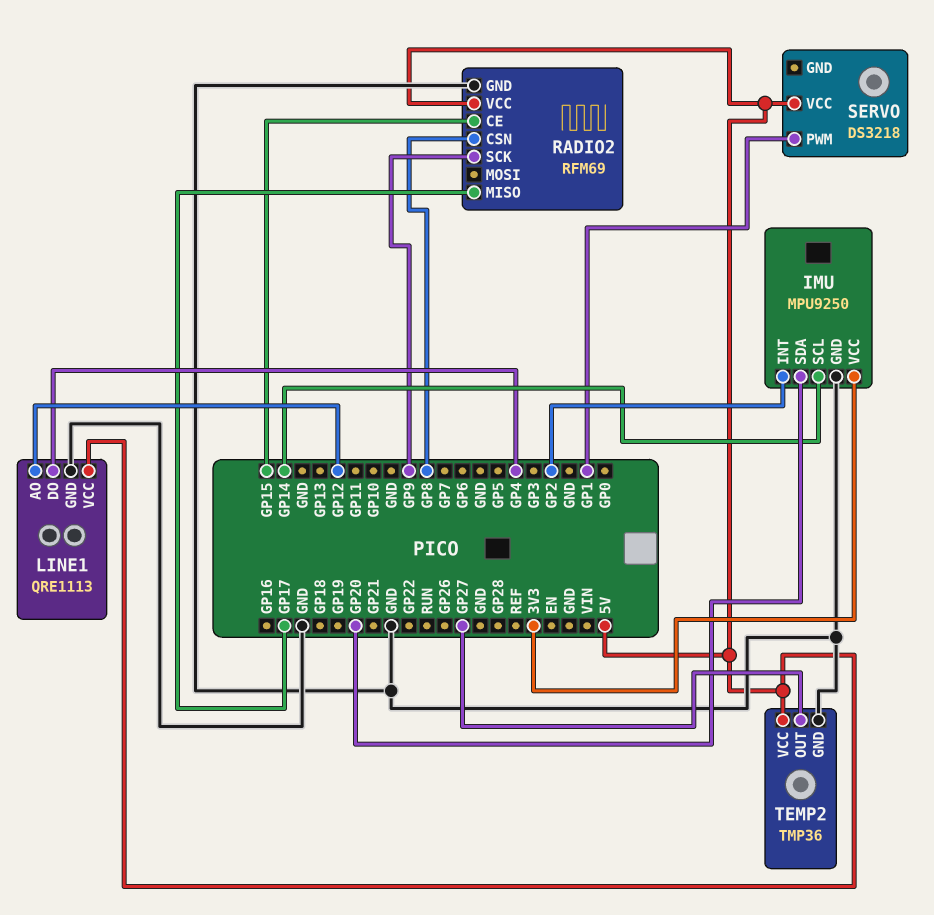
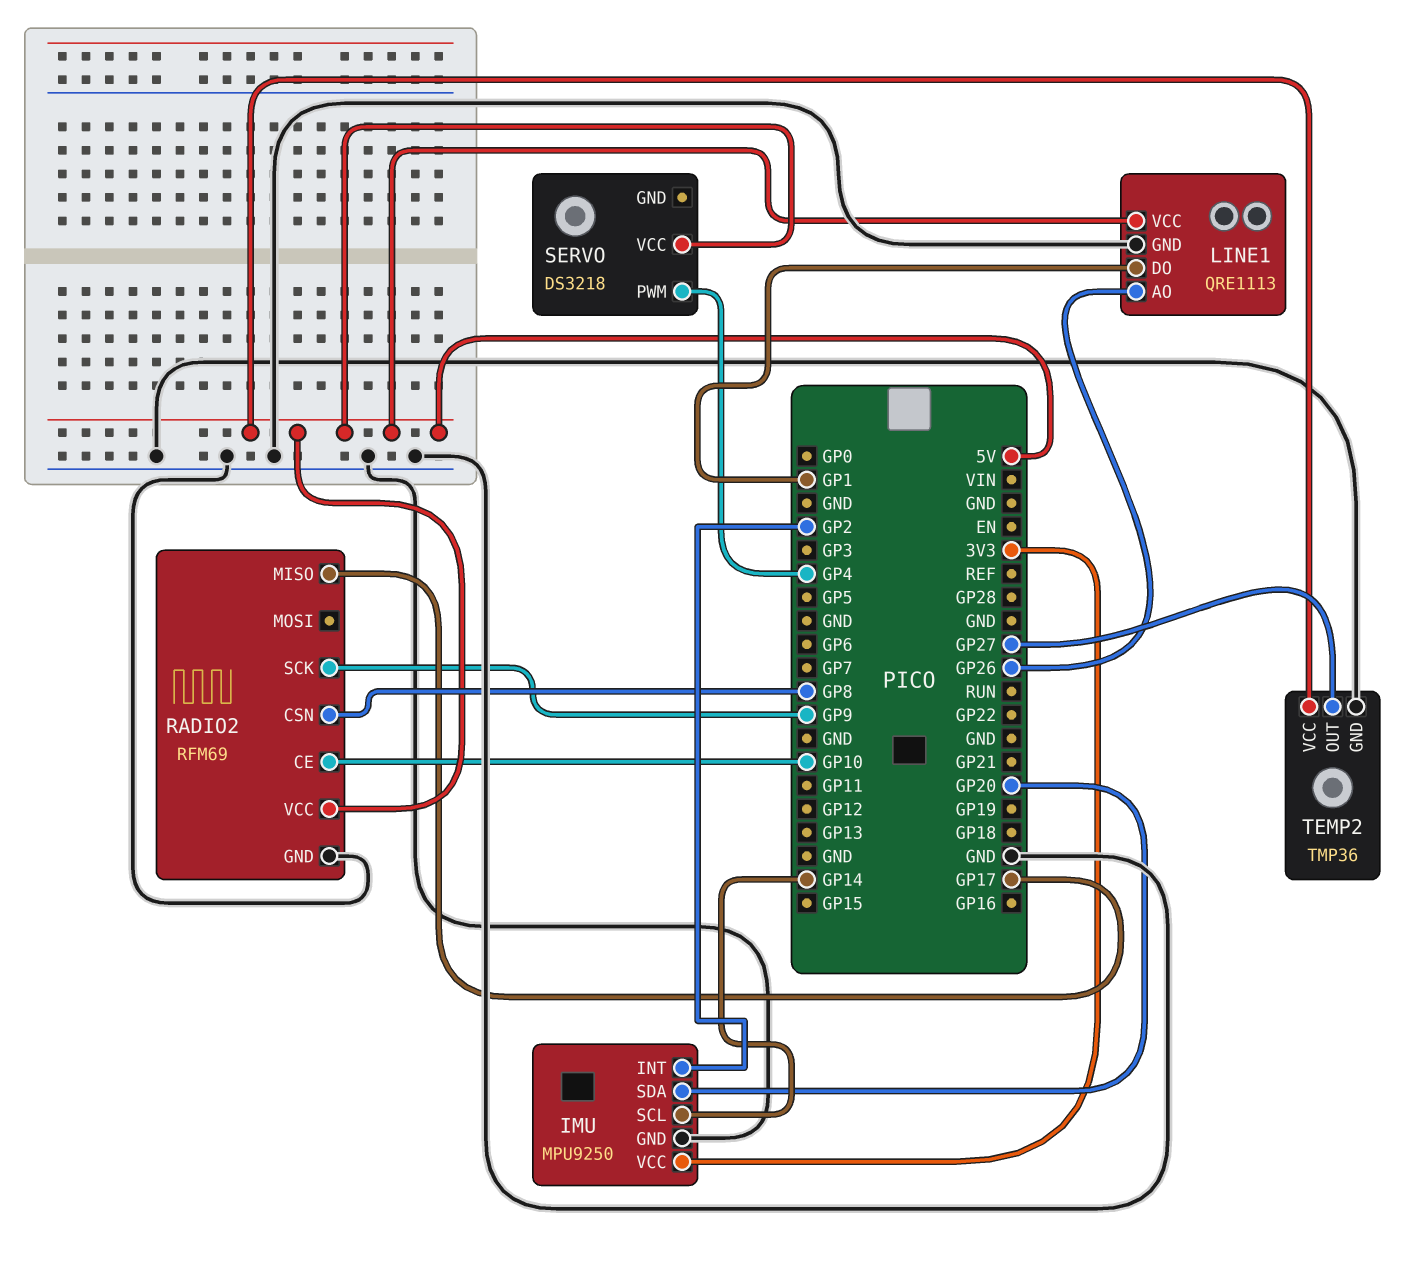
LINE1 pin AO: GP12 -> GP26
LINE1 pin DO: GP4 -> GP1
RADIO2 pin CE: GP15 -> GP10
SERVO pin PWM: GP1 -> GP4

